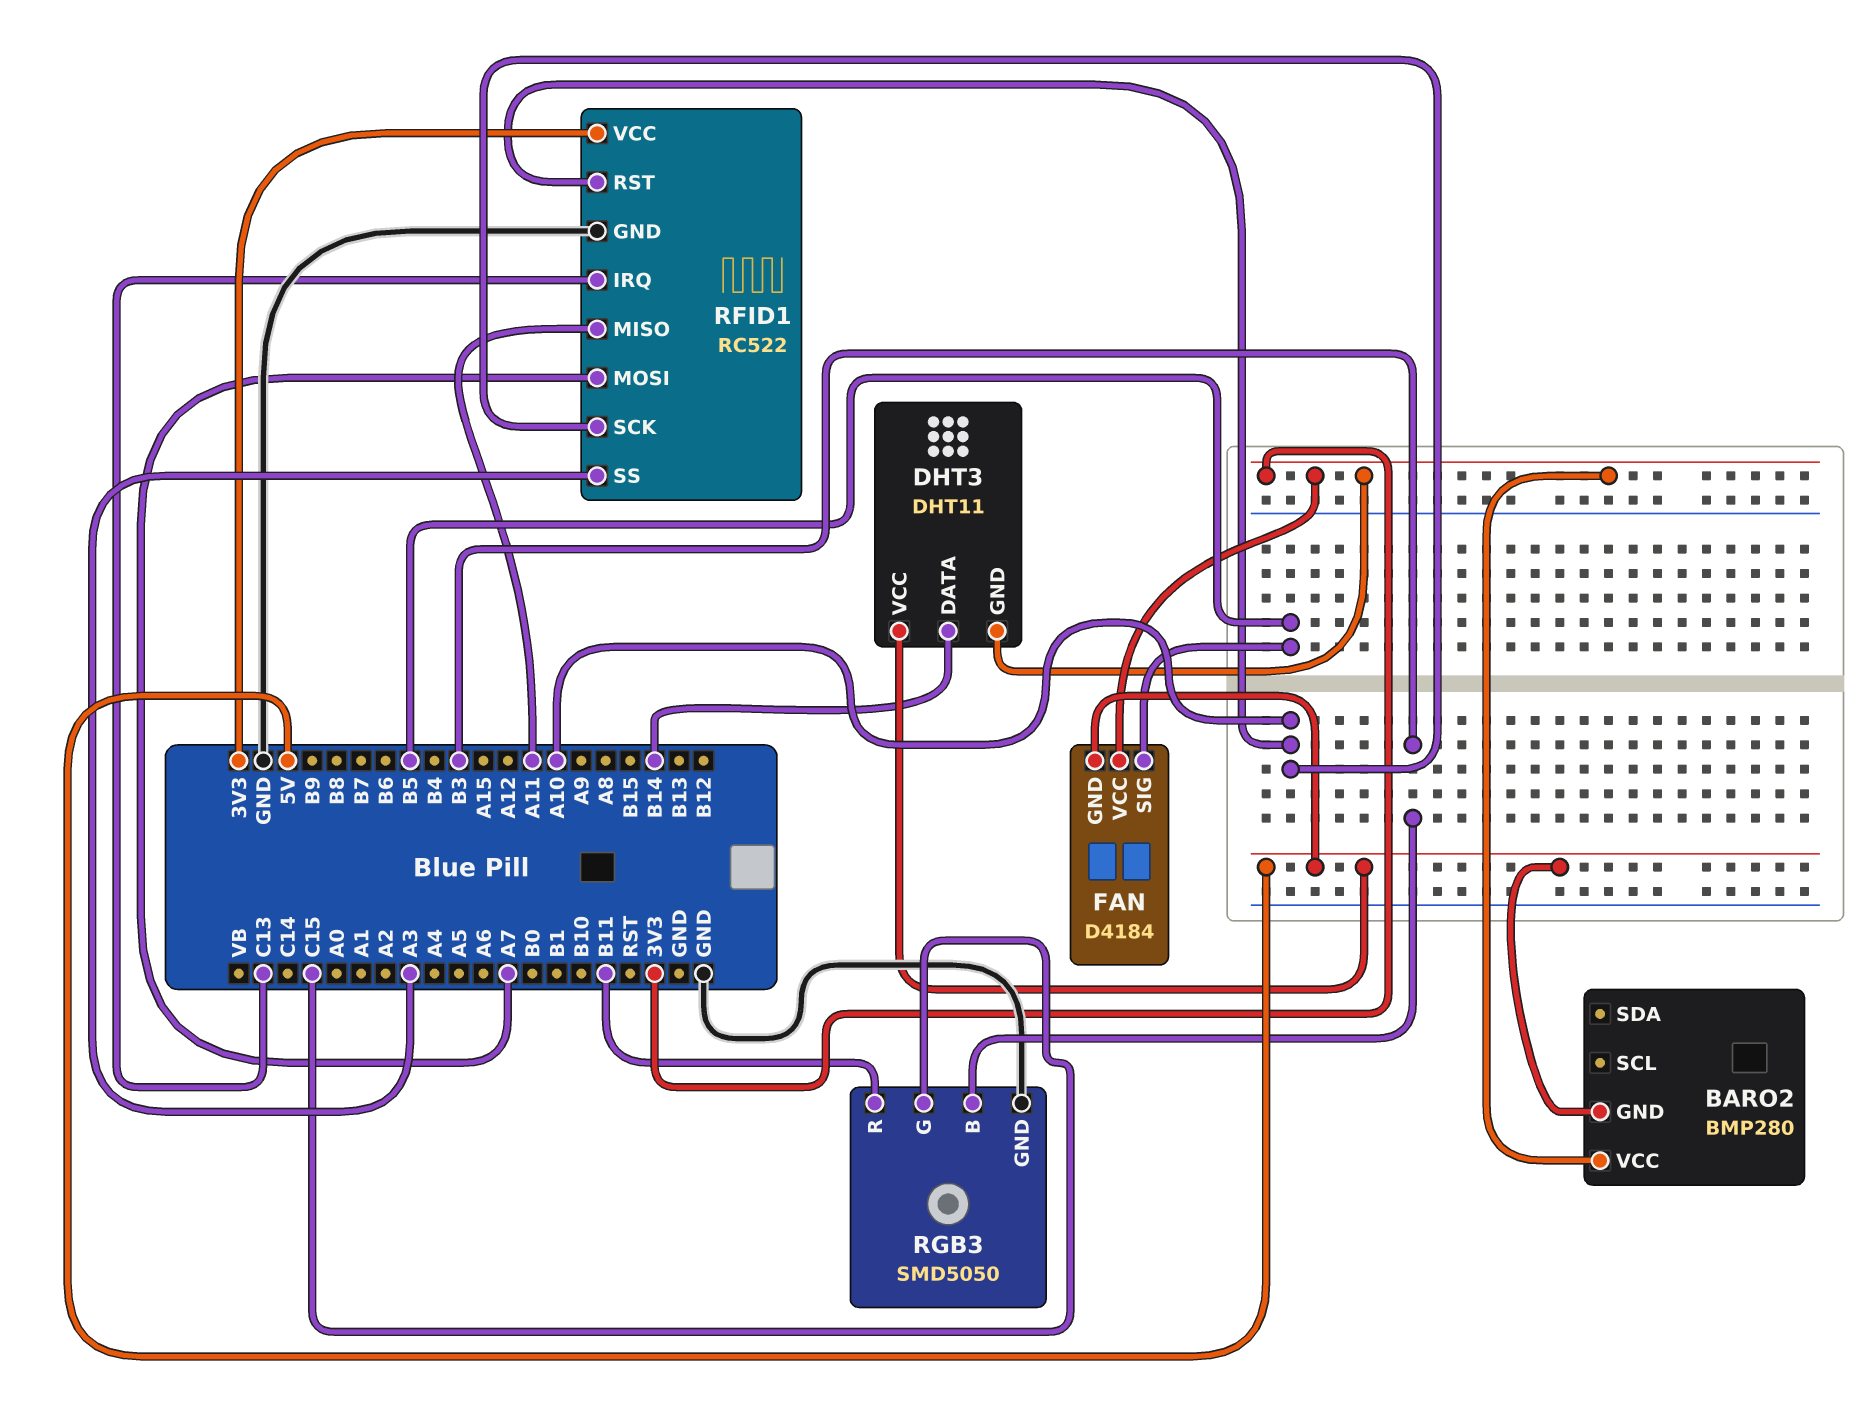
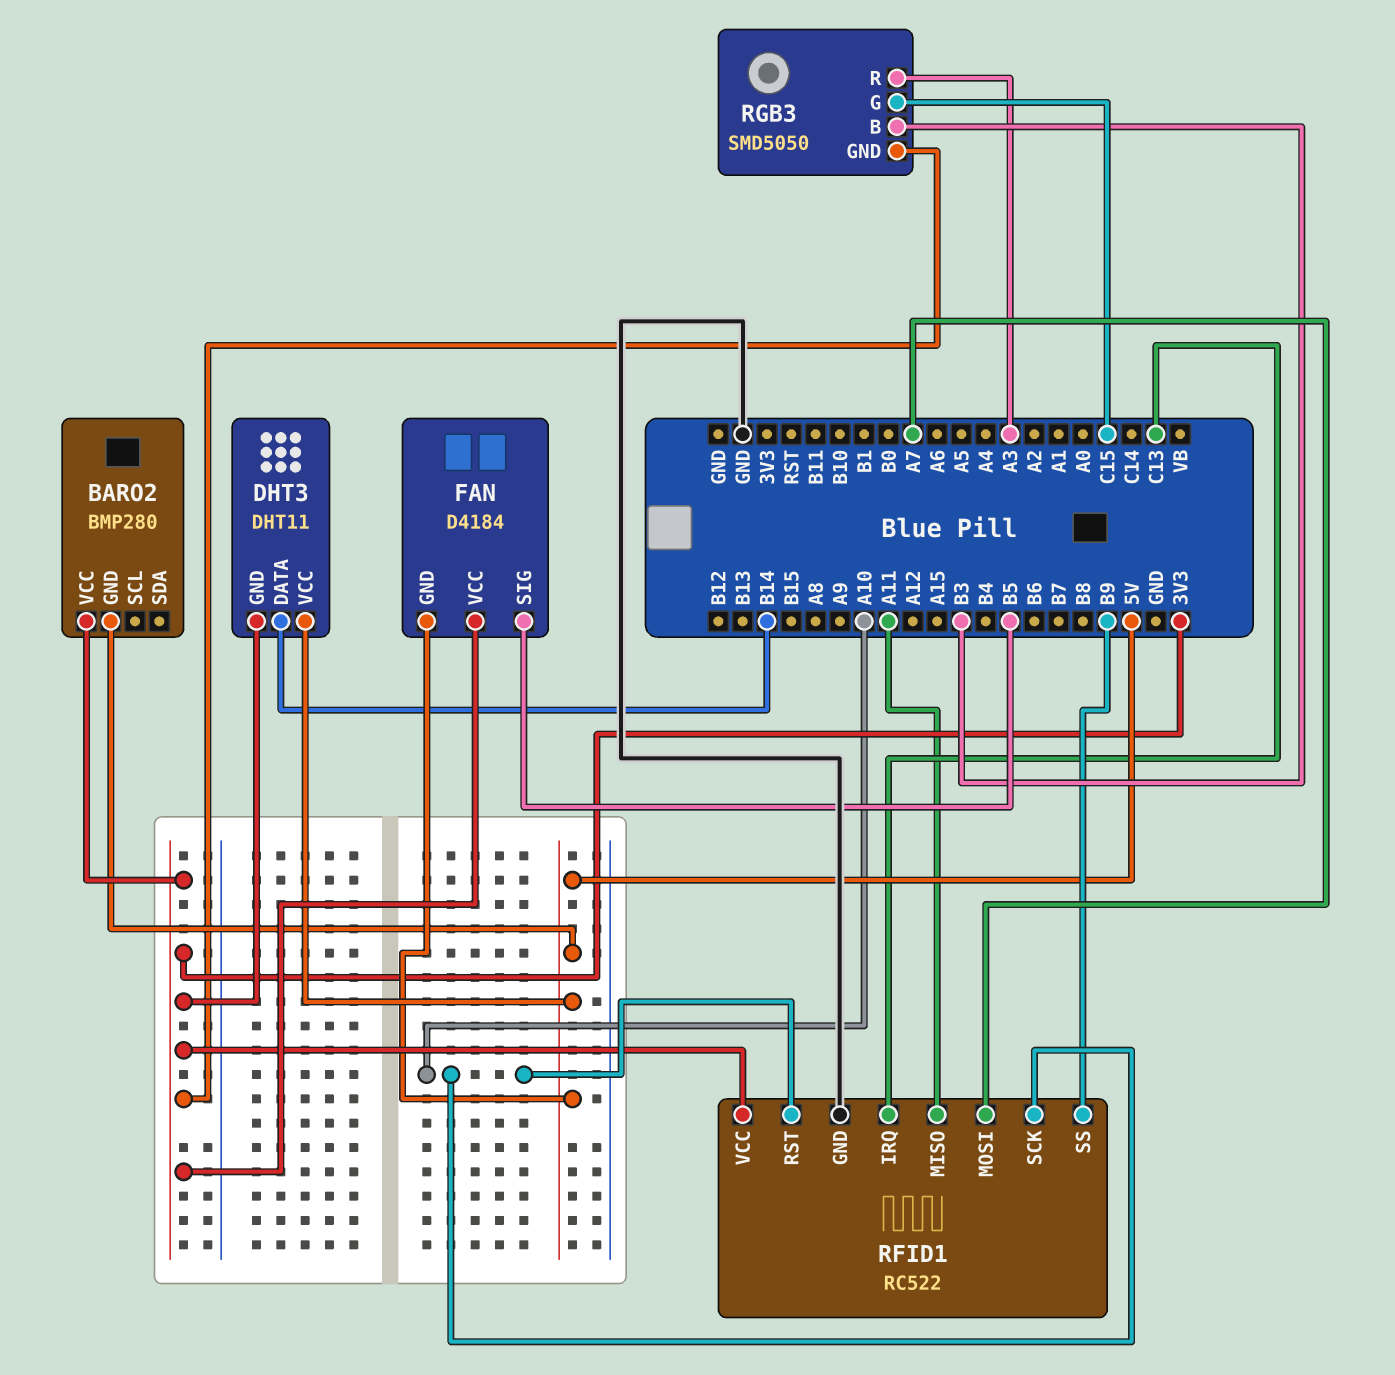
RFID1 pin SS: A3 -> B9
RGB3 pin GND: GND -> 3V3
RGB3 pin R: B11 -> A3

